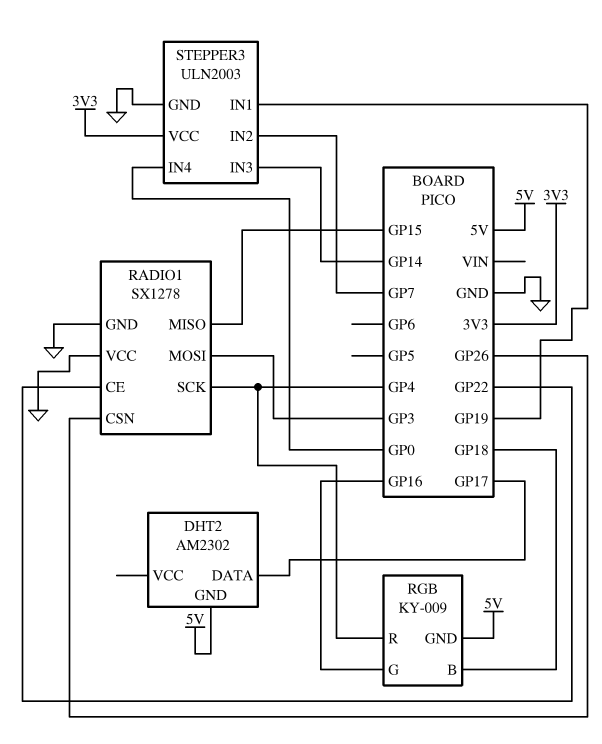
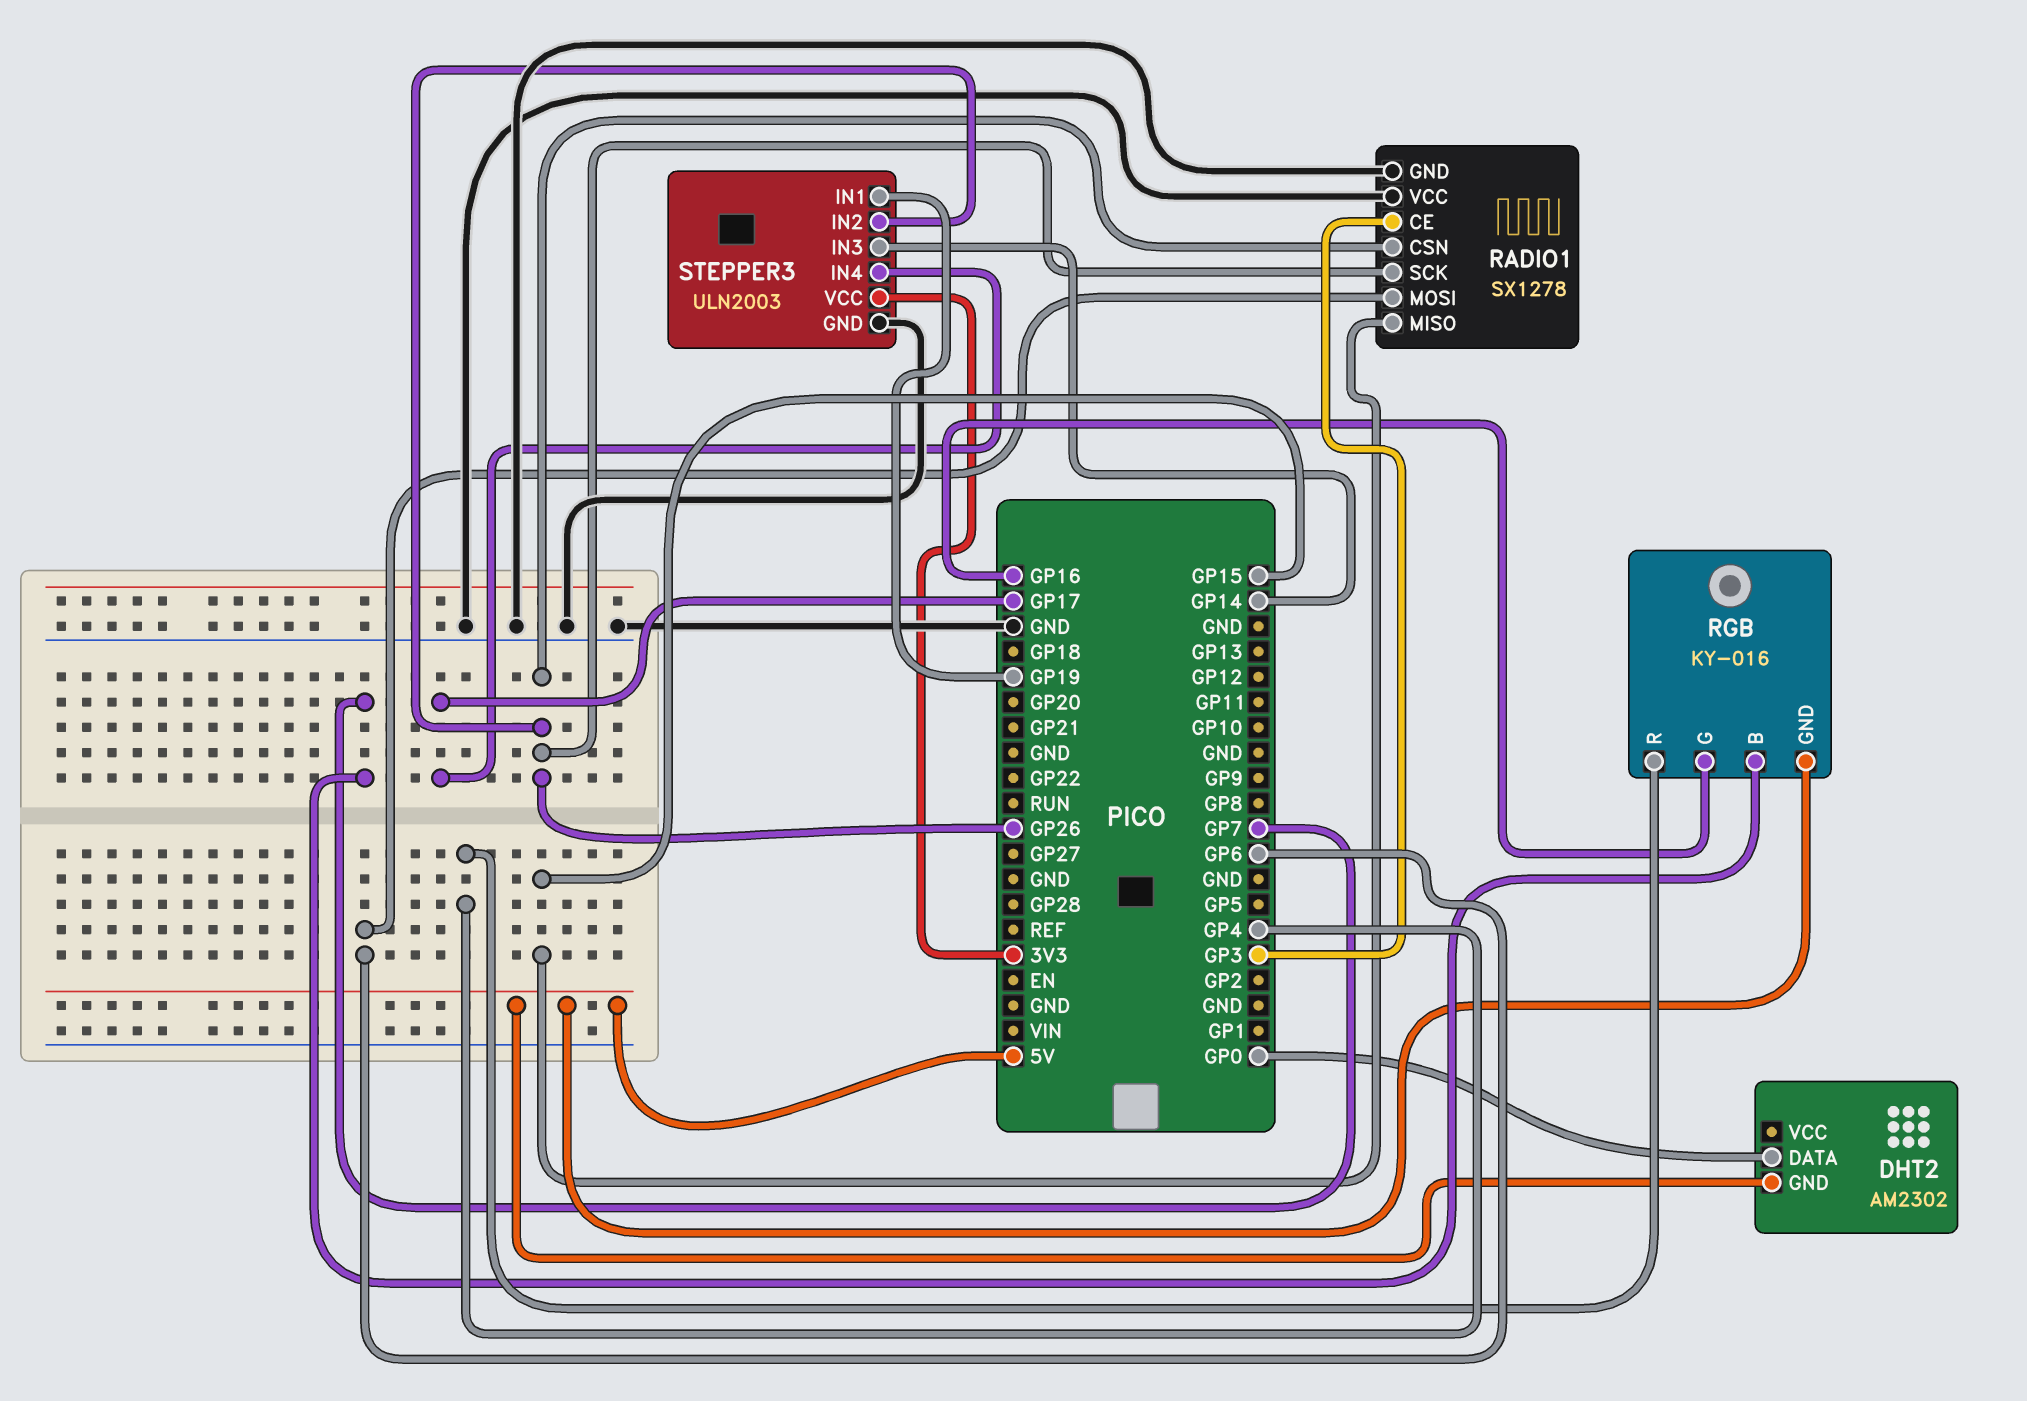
DHT2 pin DATA: GP17 -> GP0
RADIO1 pin CE: GP22 -> GP3
RADIO1 pin MOSI: GP3 -> GP6
RADIO1 pin SCK: GP4 -> GP26
RGB: KY-009 -> KY-016
RGB pin B: GP18 -> GP7
STEPPER3 pin IN2: GP7 -> GP26
STEPPER3 pin IN4: GP0 -> GP17

